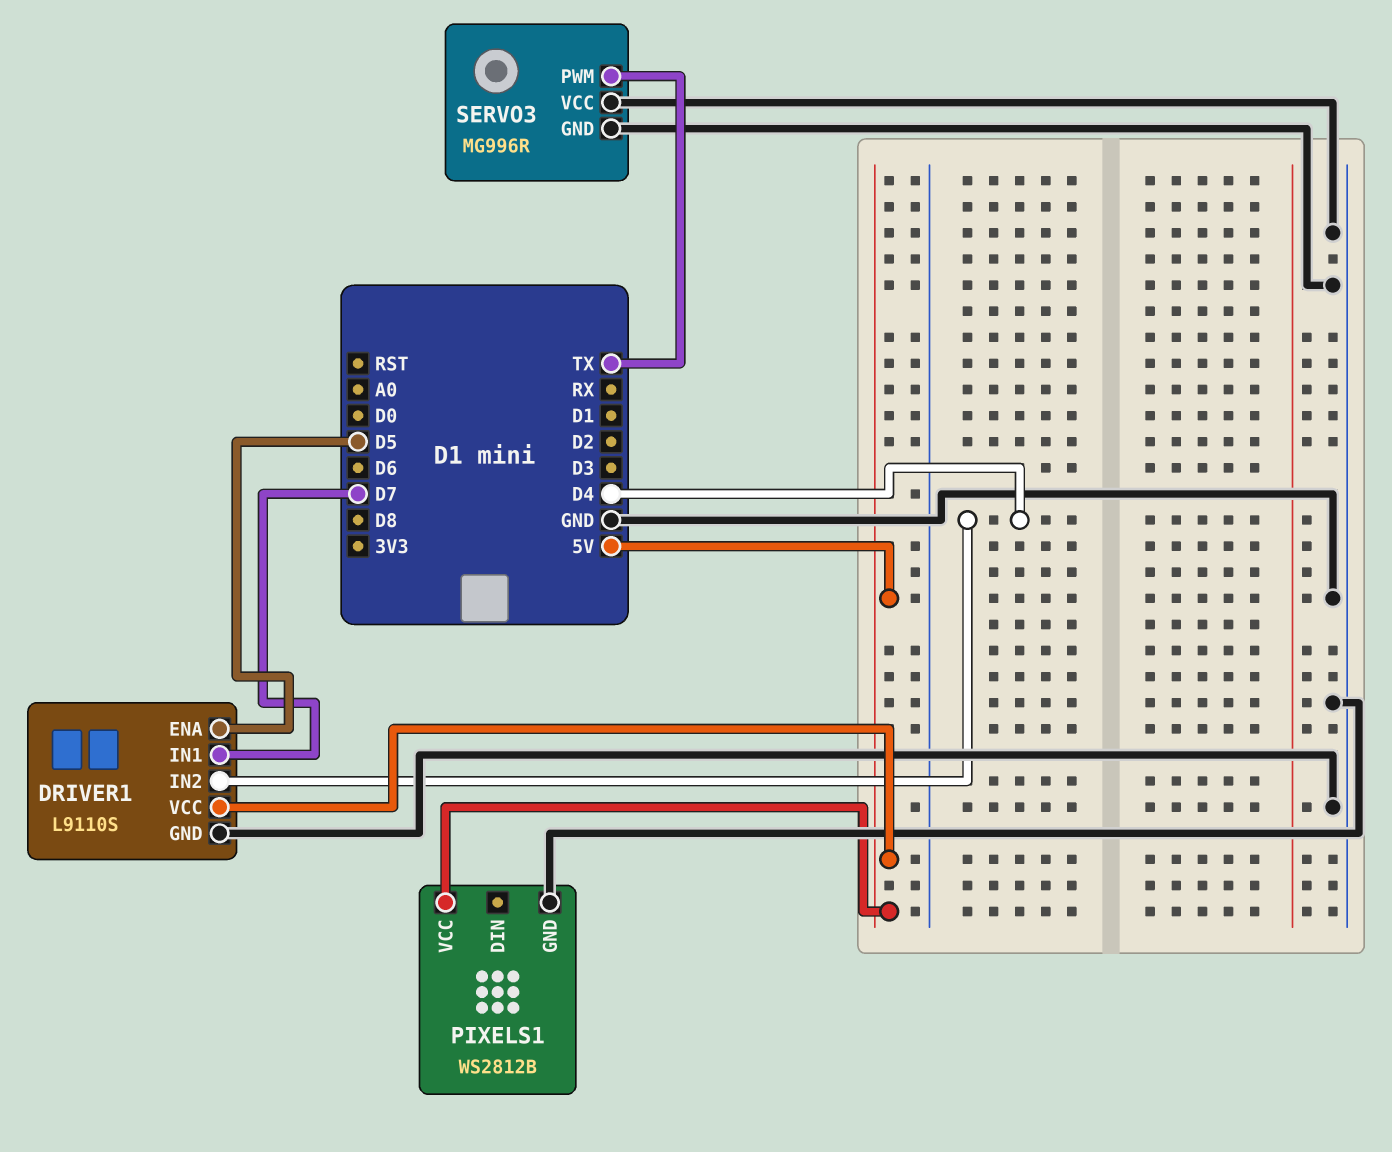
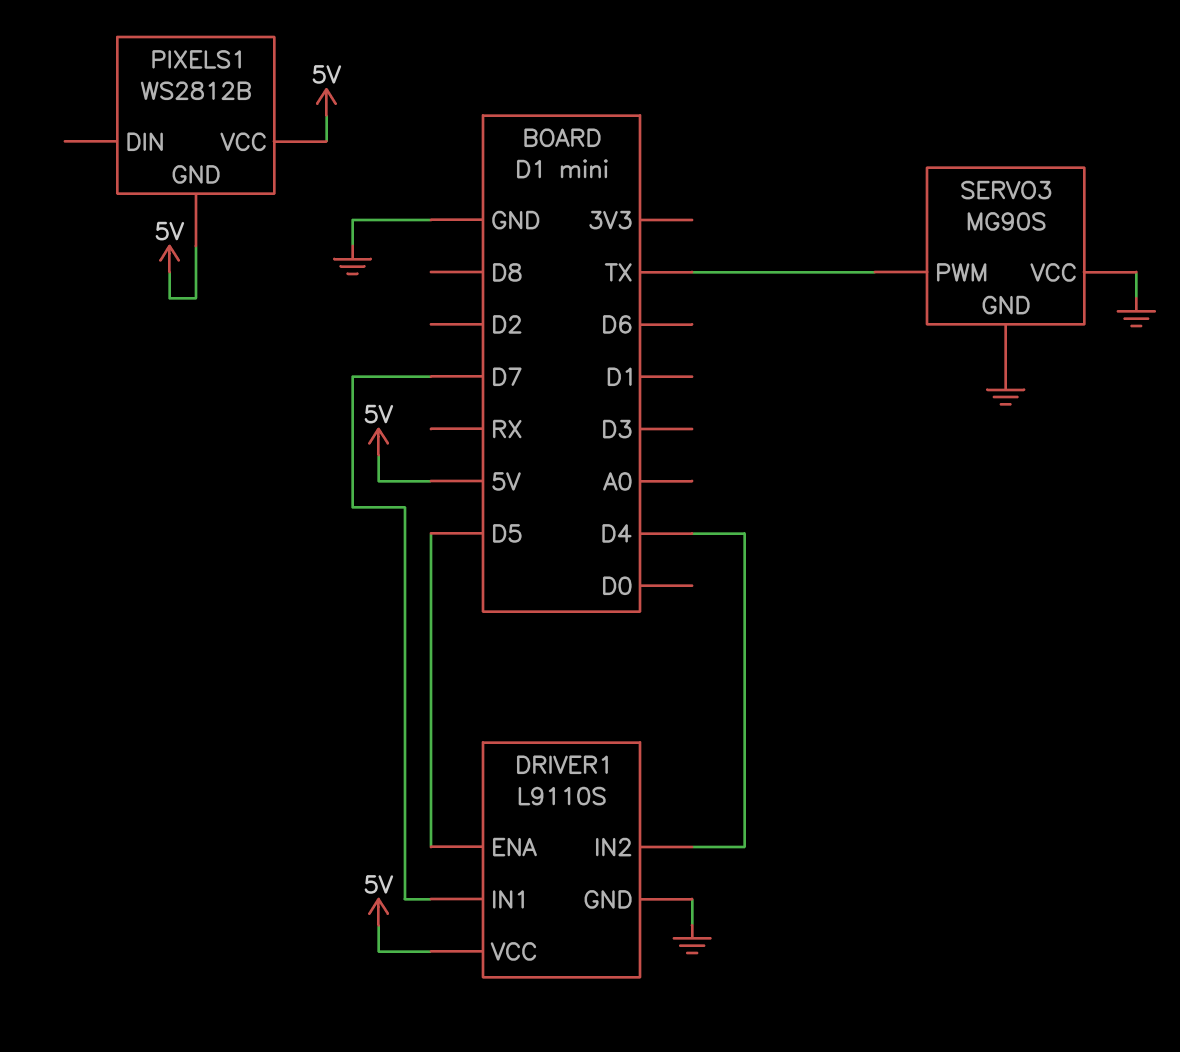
PIXELS1 pin GND: GND -> 5V
SERVO3: MG996R -> MG90S

